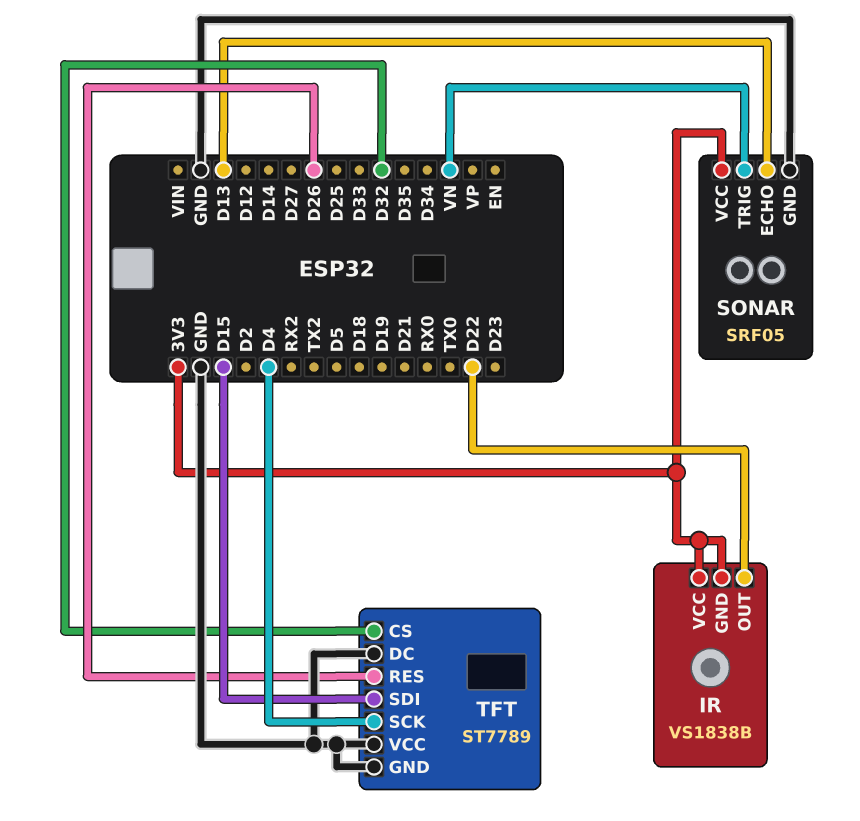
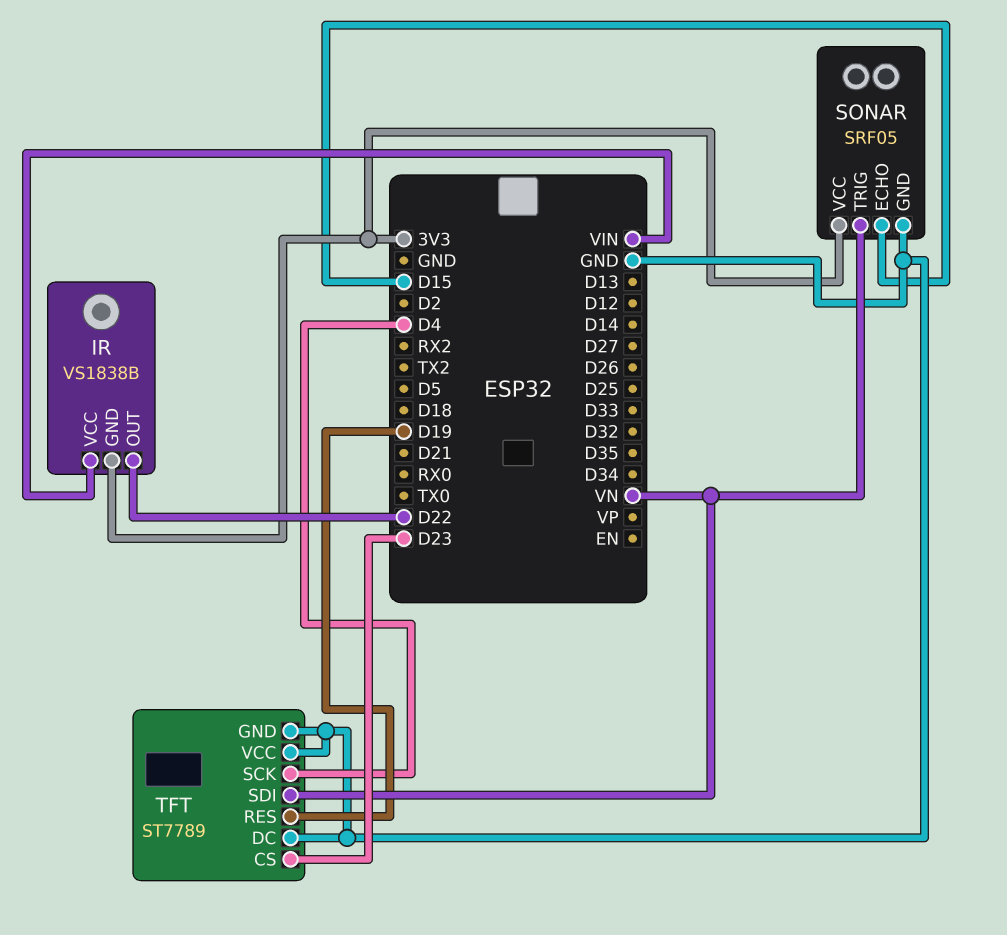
IR pin VCC: 3V3 -> VIN
SONAR pin ECHO: D13 -> D15
TFT pin CS: D32 -> D23
TFT pin RES: D26 -> D19
TFT pin SDI: D15 -> VN

